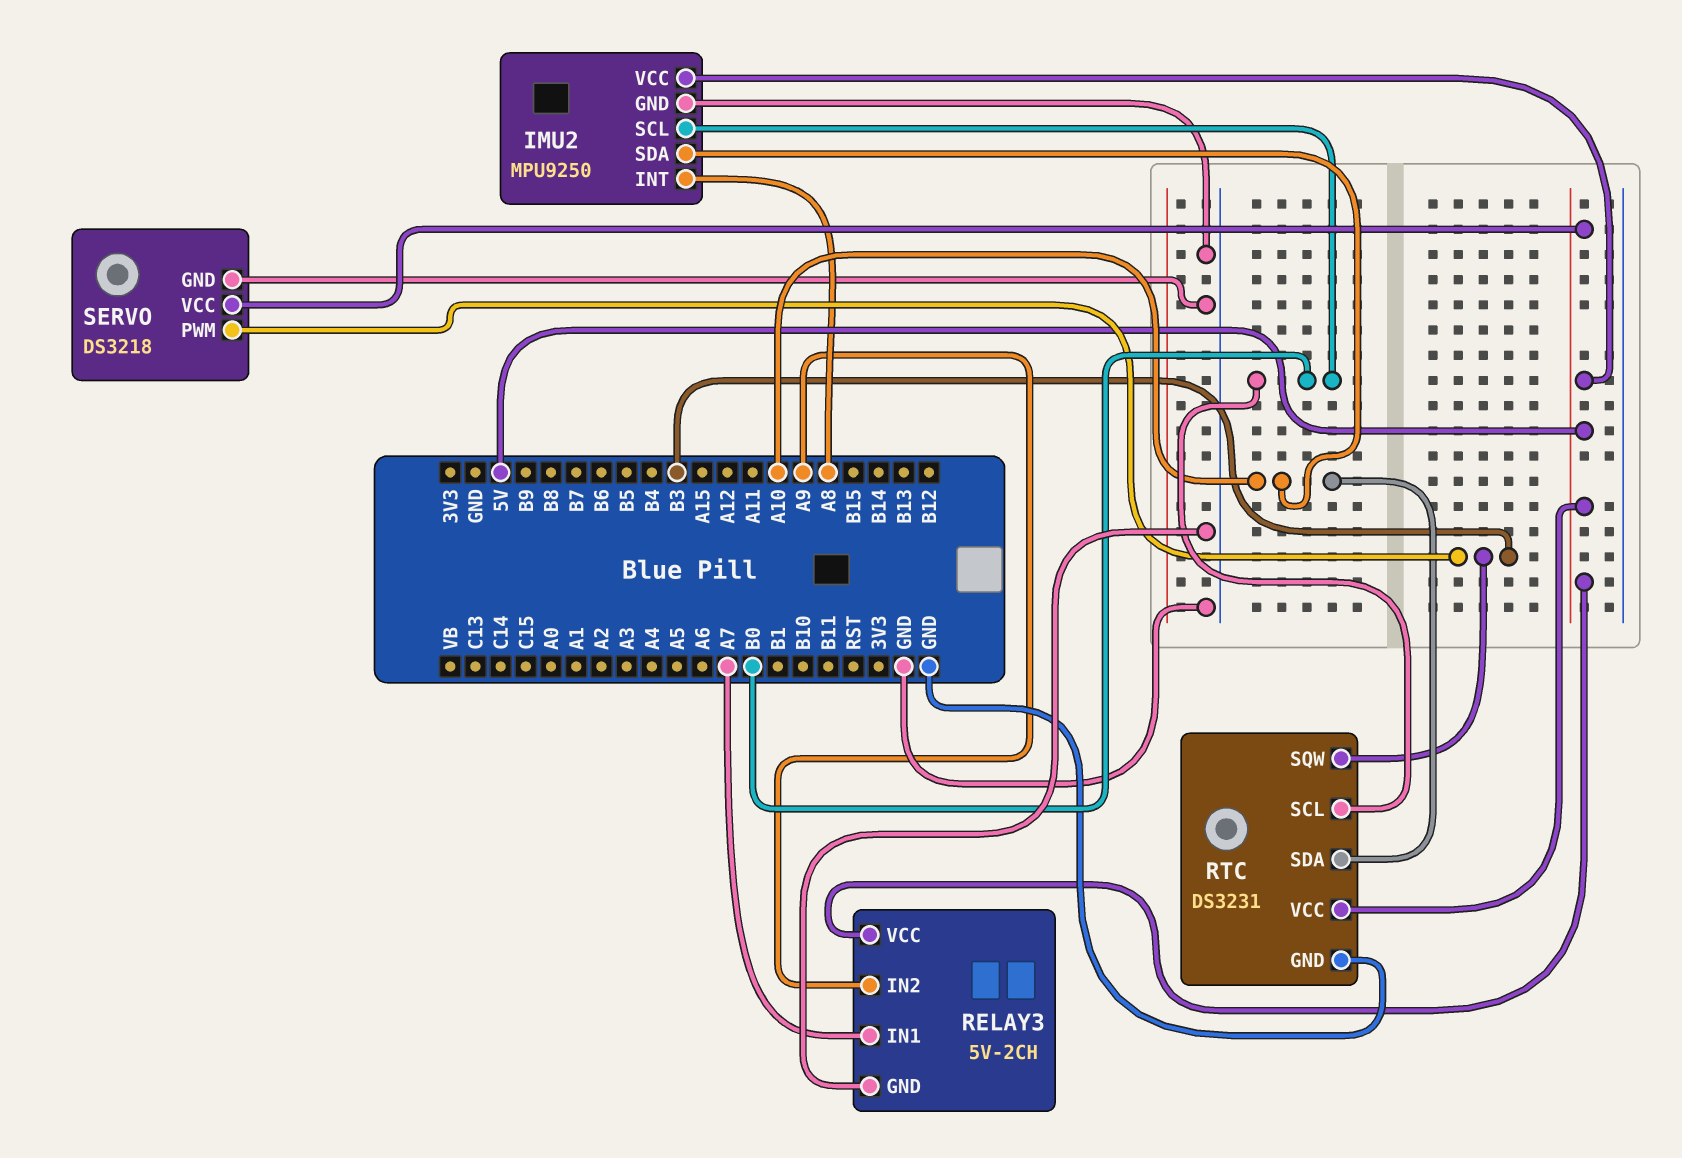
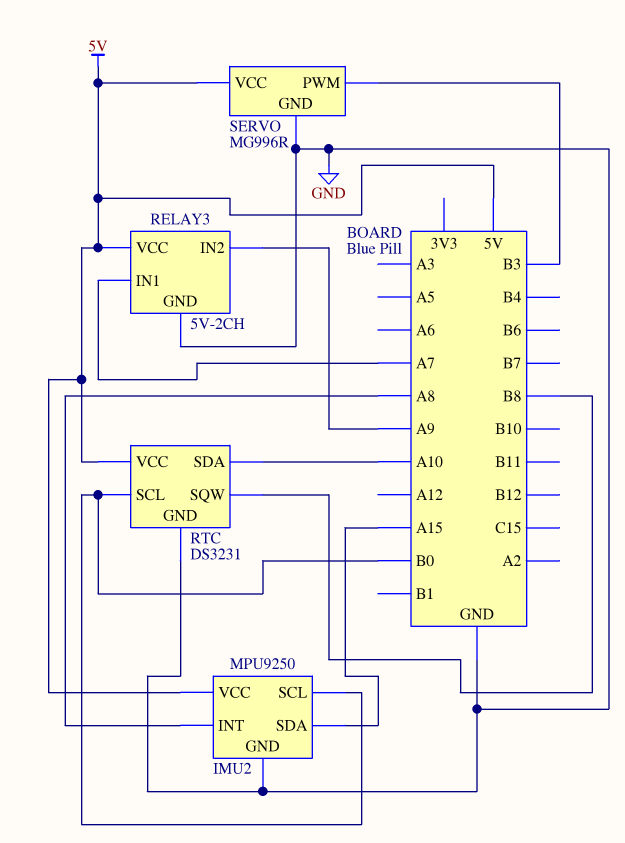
IMU2 pin SDA: A10 -> A15
RTC pin SQW: B3 -> B8
SERVO: DS3218 -> MG996R

